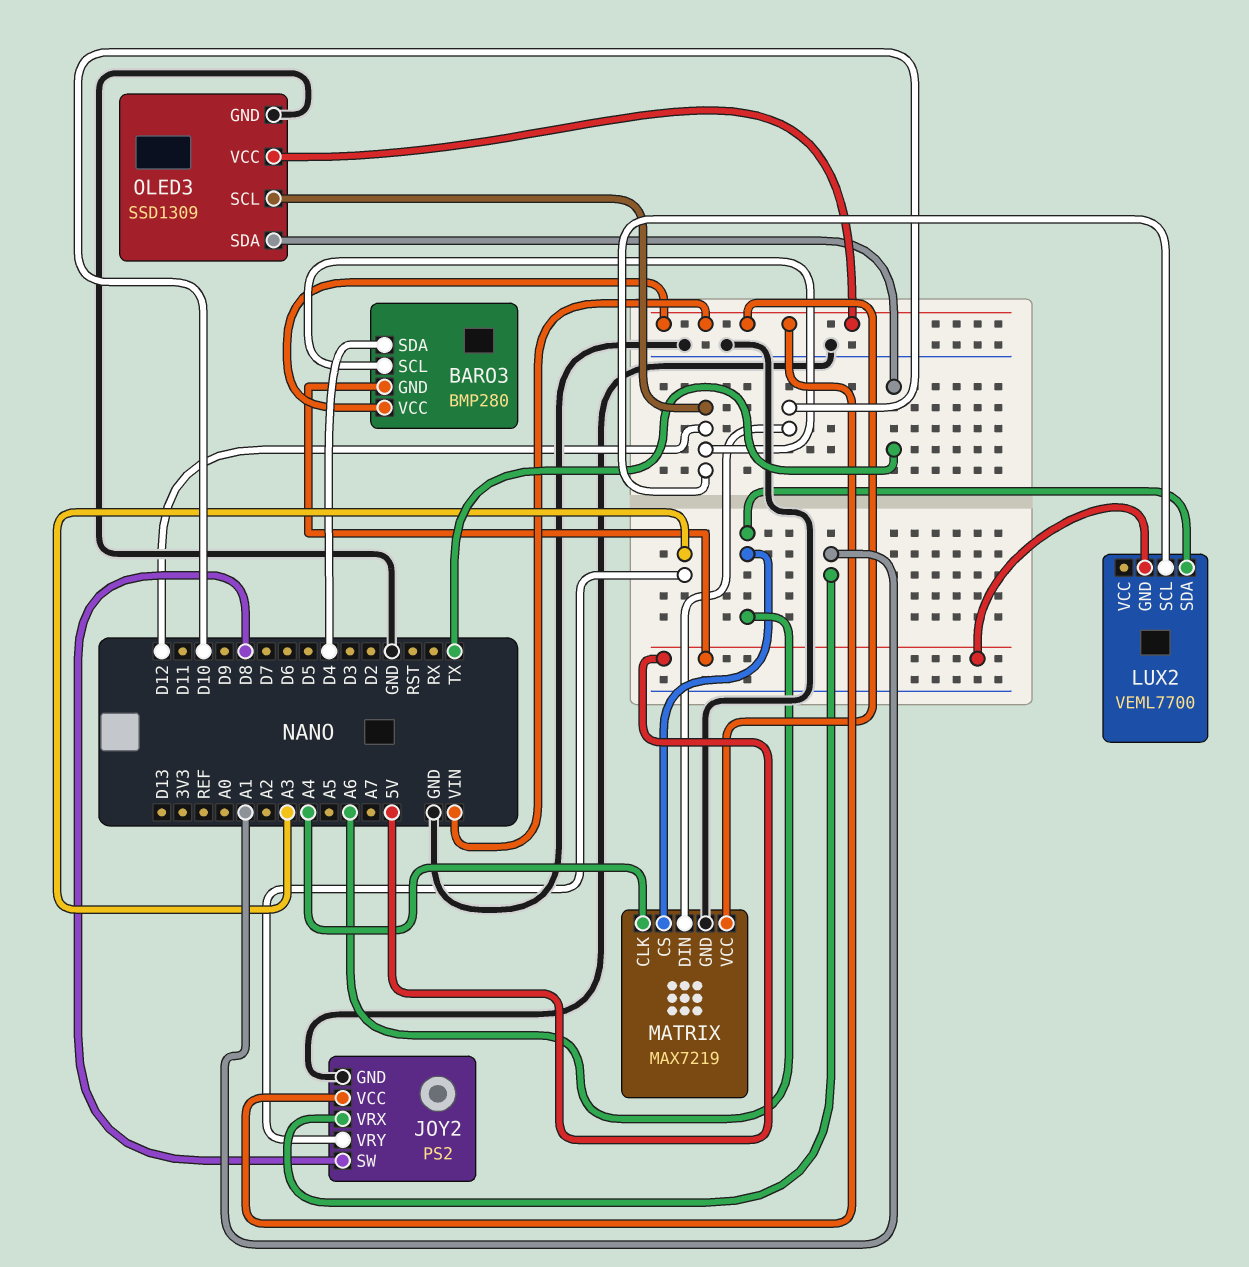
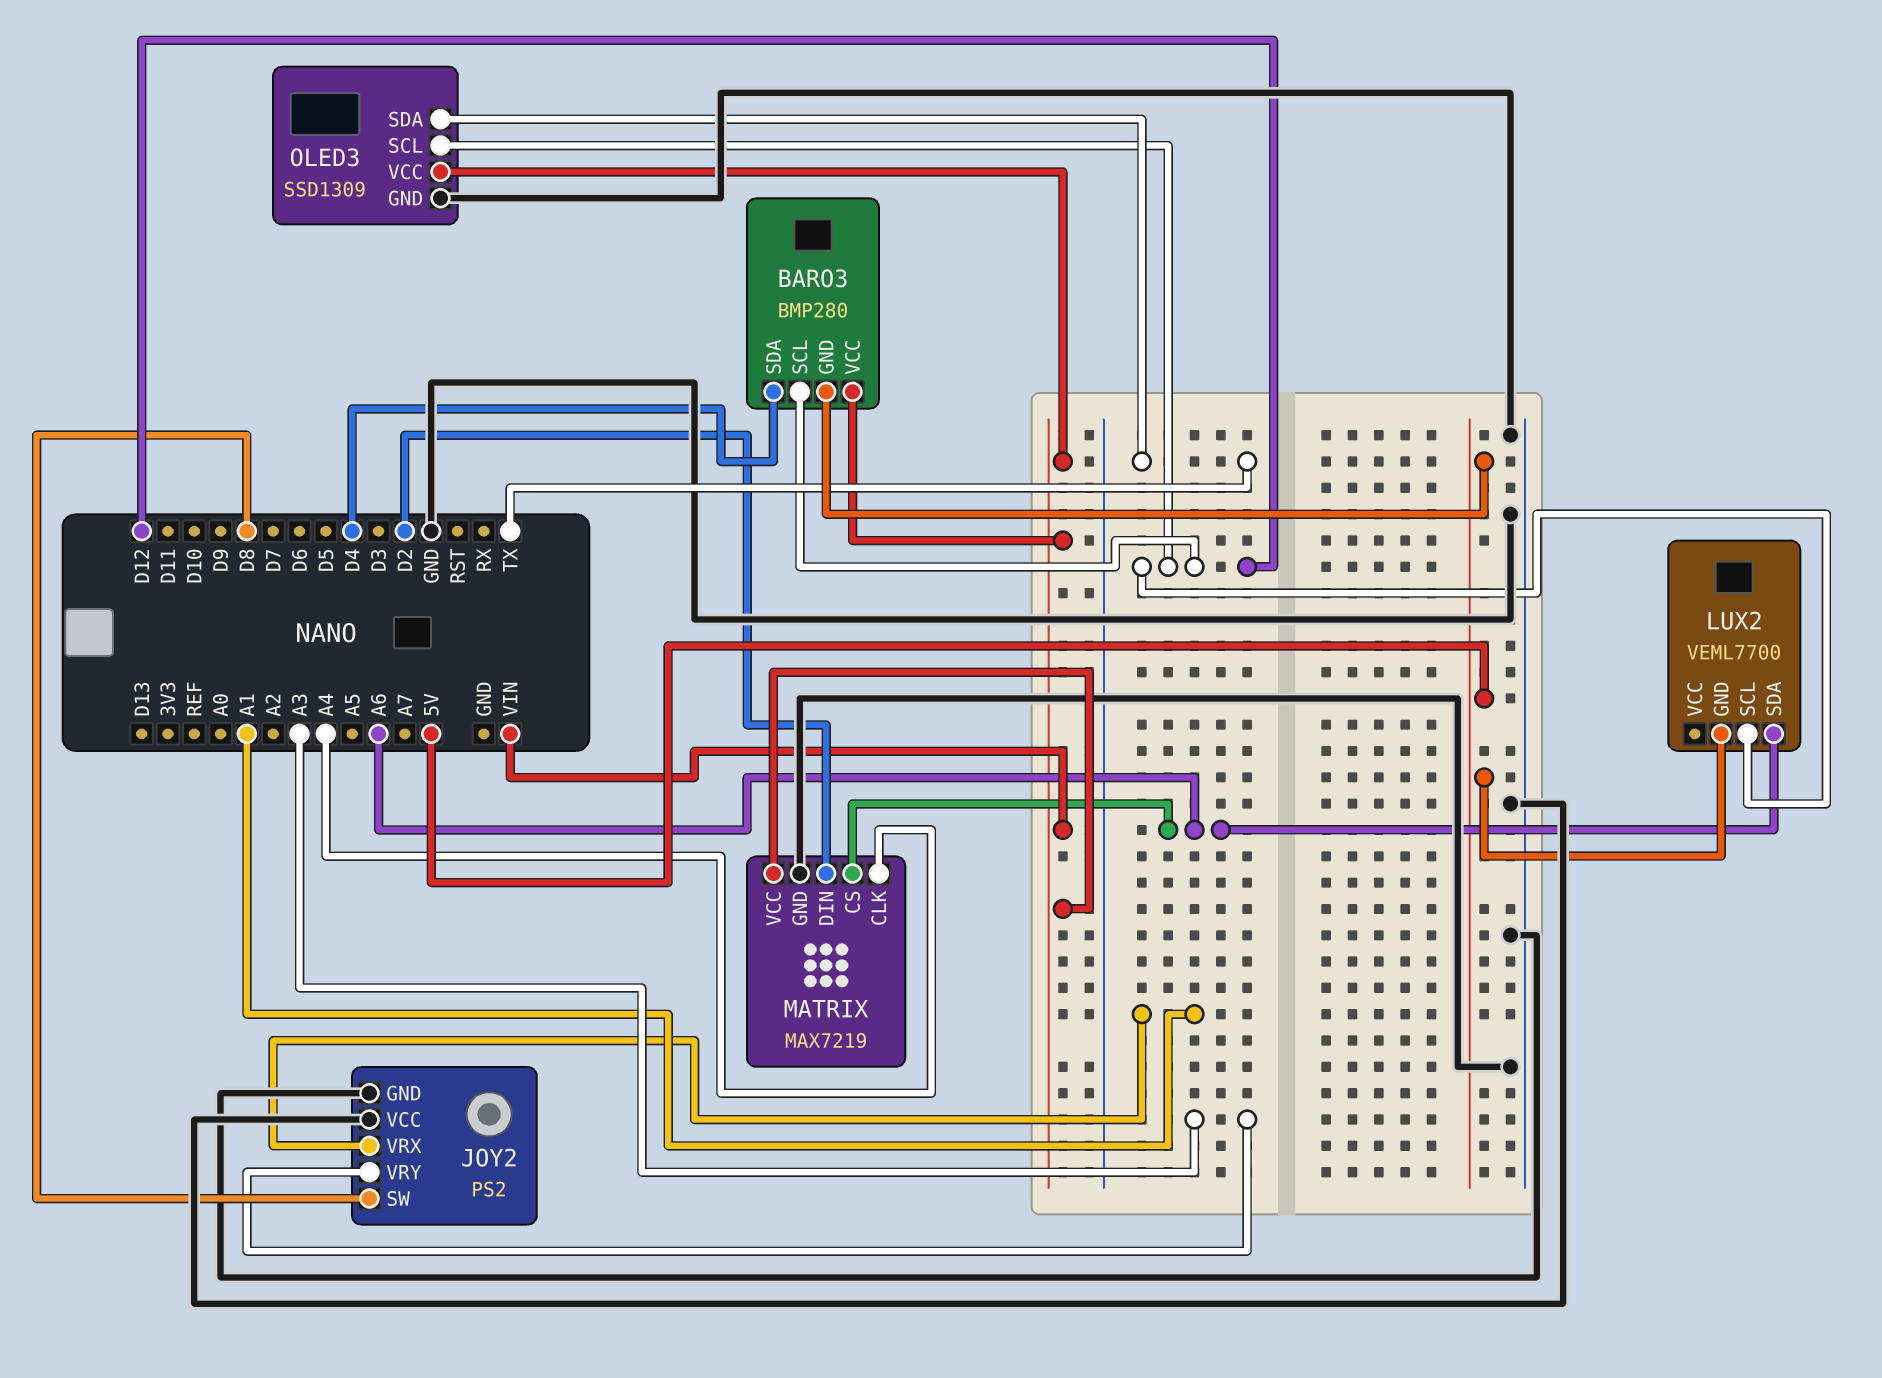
JOY2 pin VCC: VIN -> GND
MATRIX pin DIN: D10 -> D2

